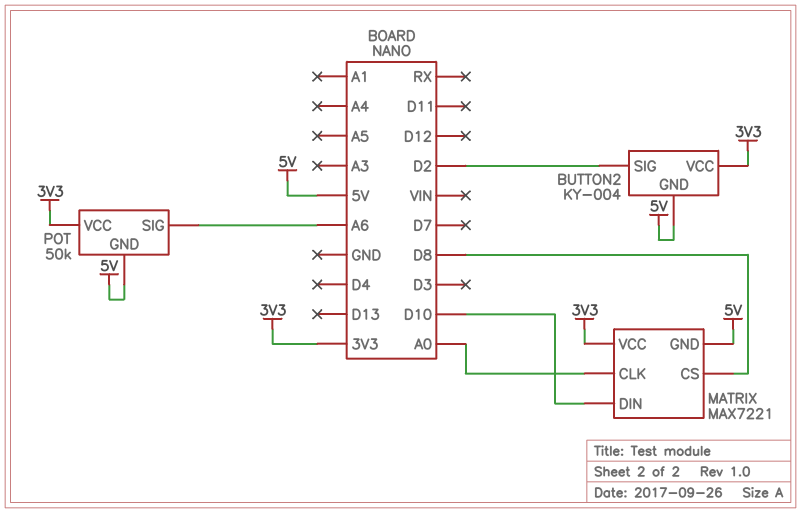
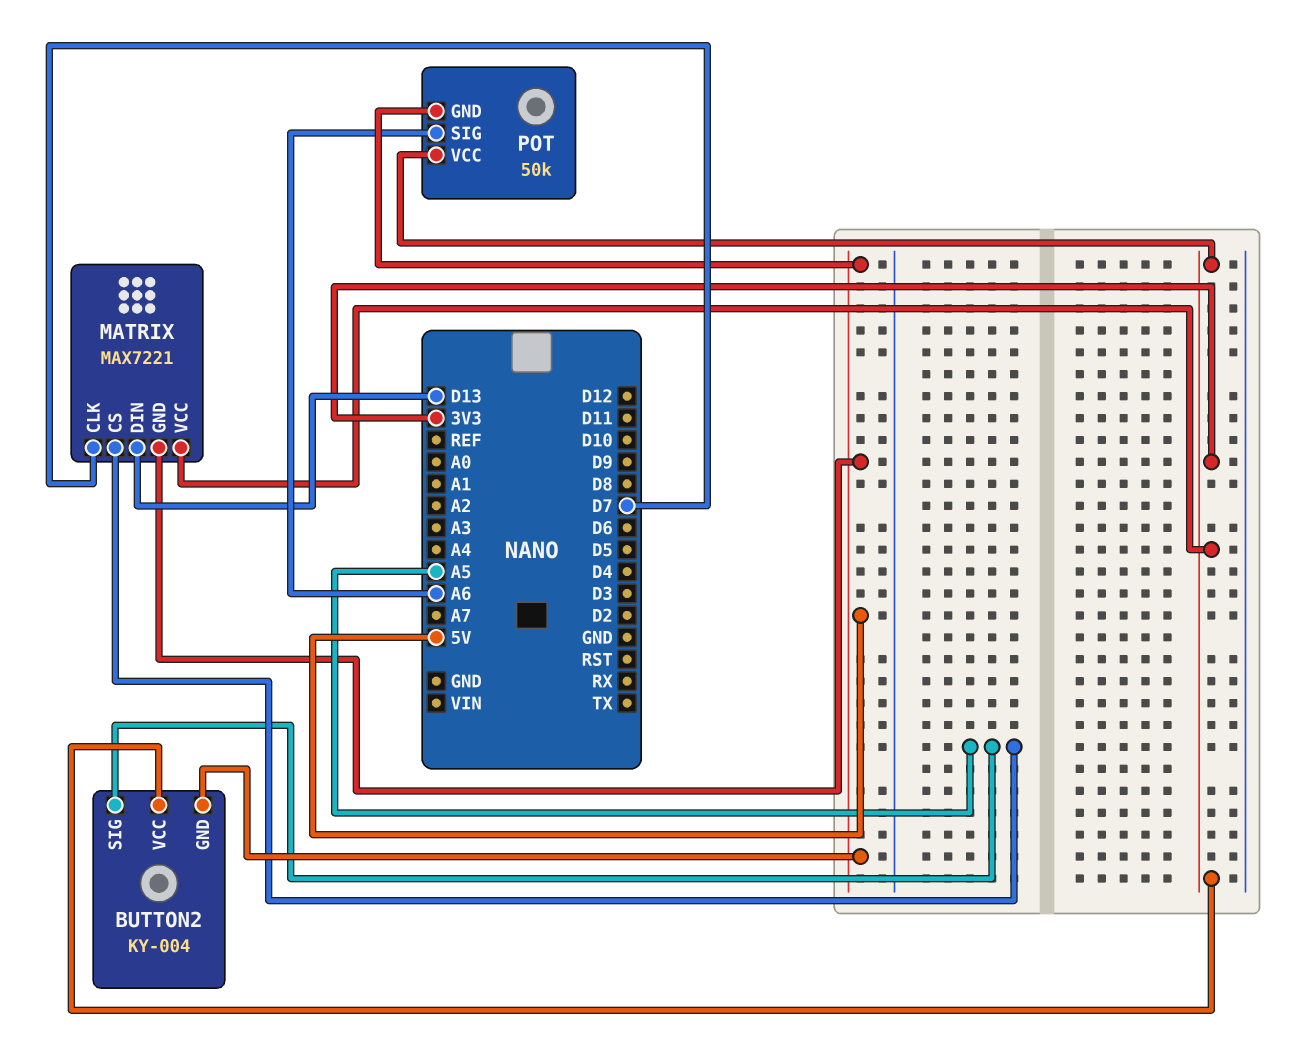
BUTTON2 pin SIG: D2 -> A5
MATRIX pin CLK: A0 -> D7
MATRIX pin CS: D8 -> A5
MATRIX pin DIN: D10 -> D13

